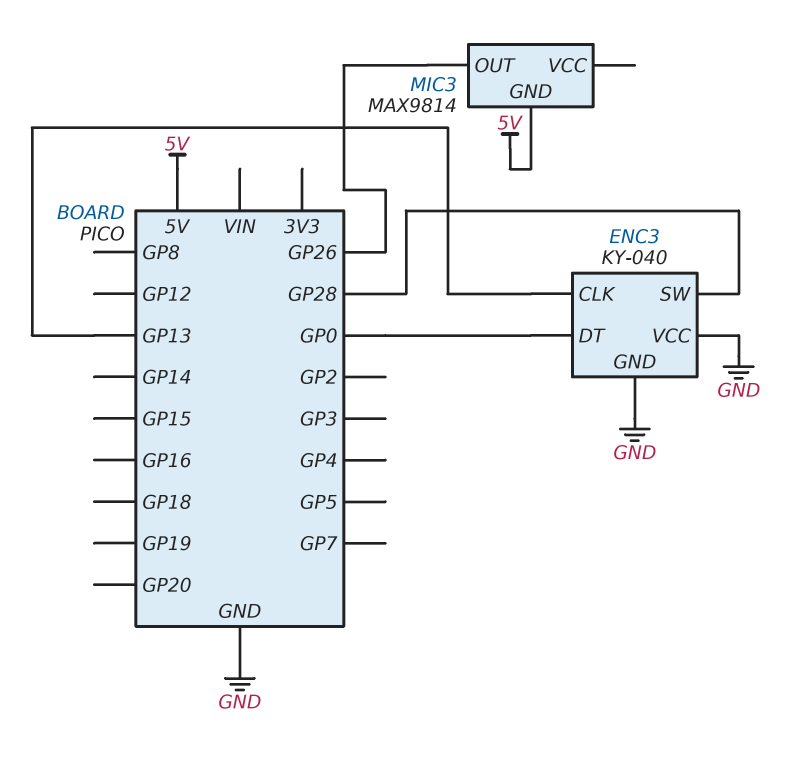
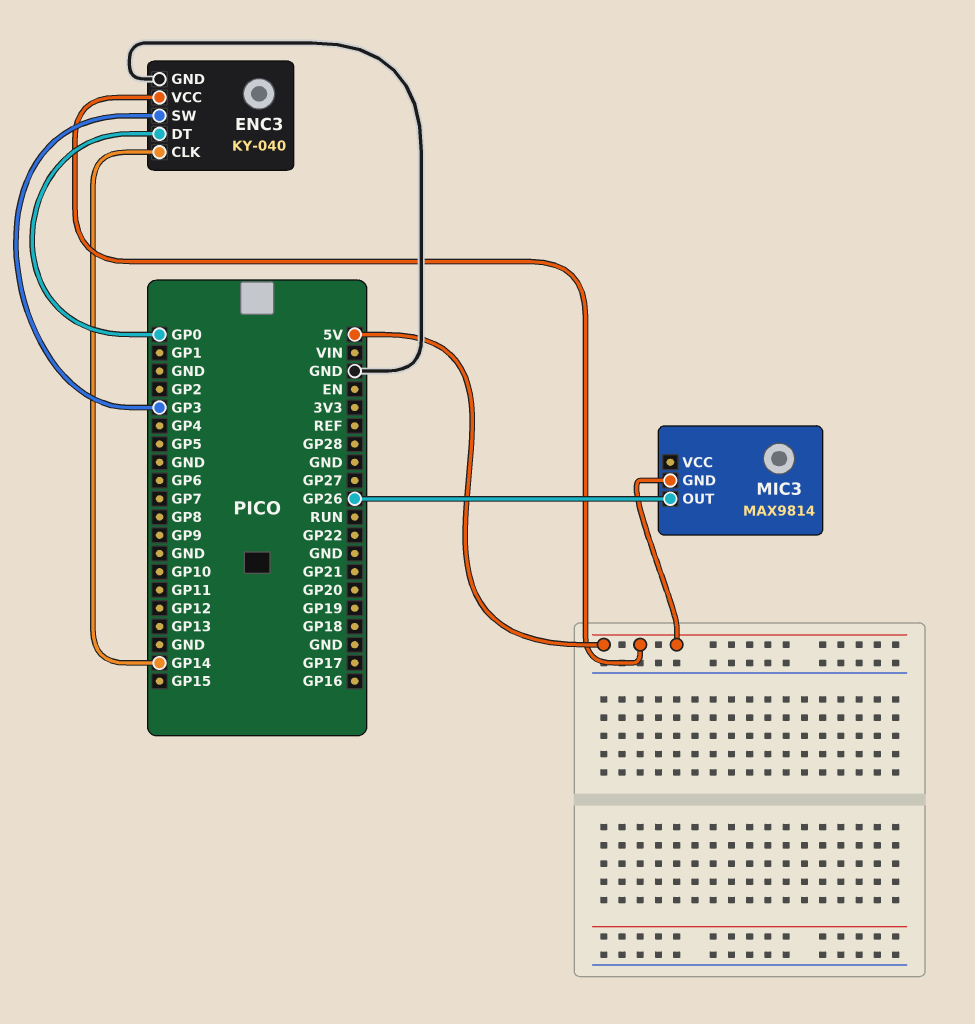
ENC3 pin CLK: GP13 -> GP14
ENC3 pin SW: GP28 -> GP3
ENC3 pin VCC: GND -> 5V

